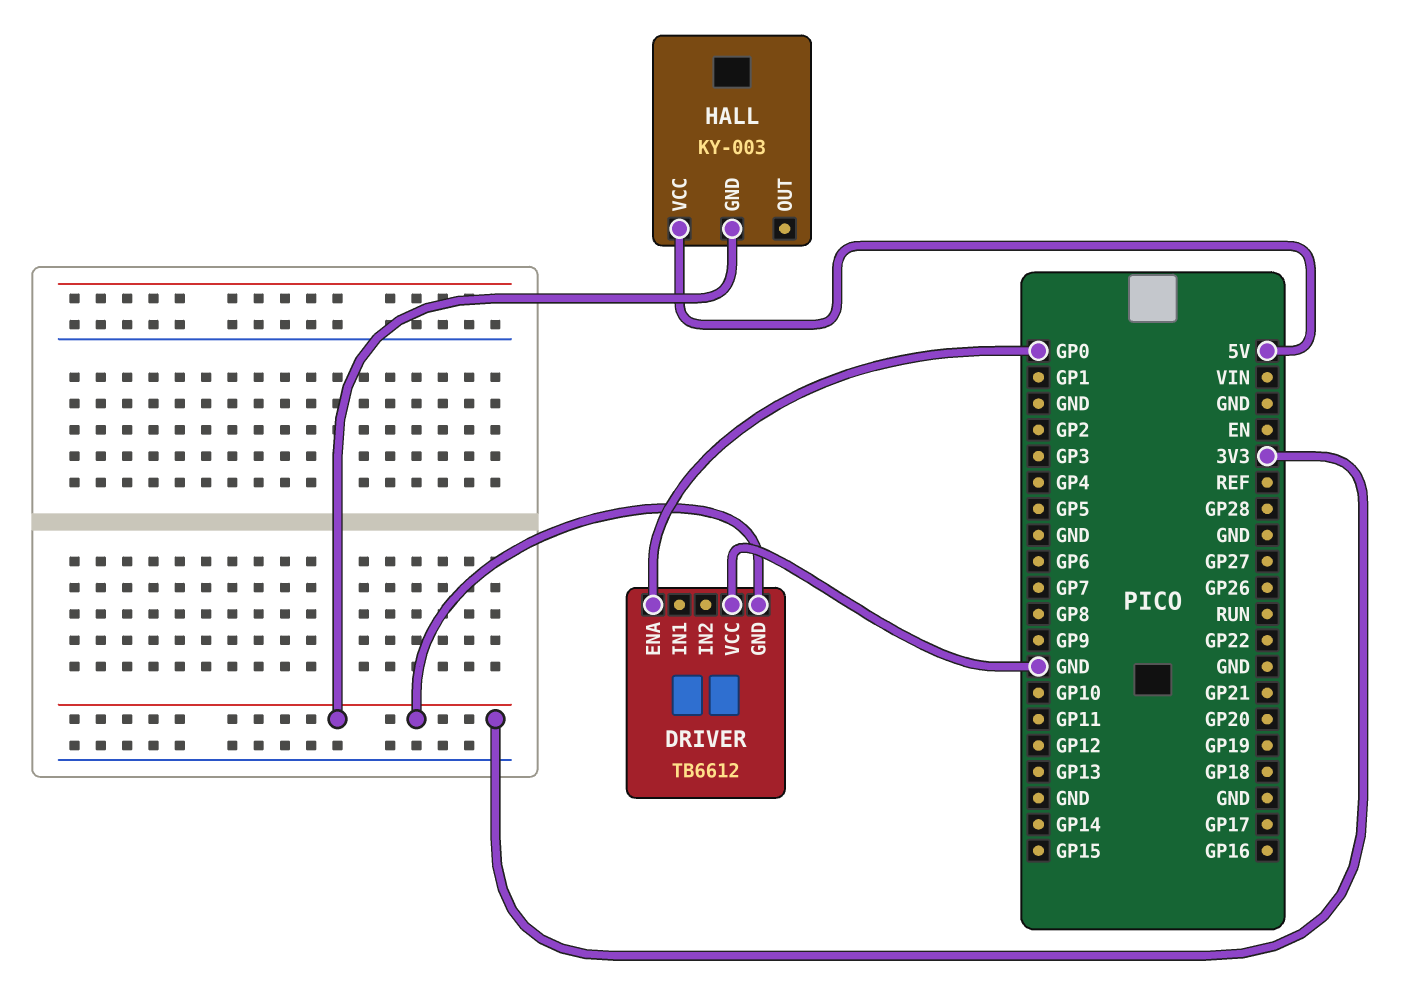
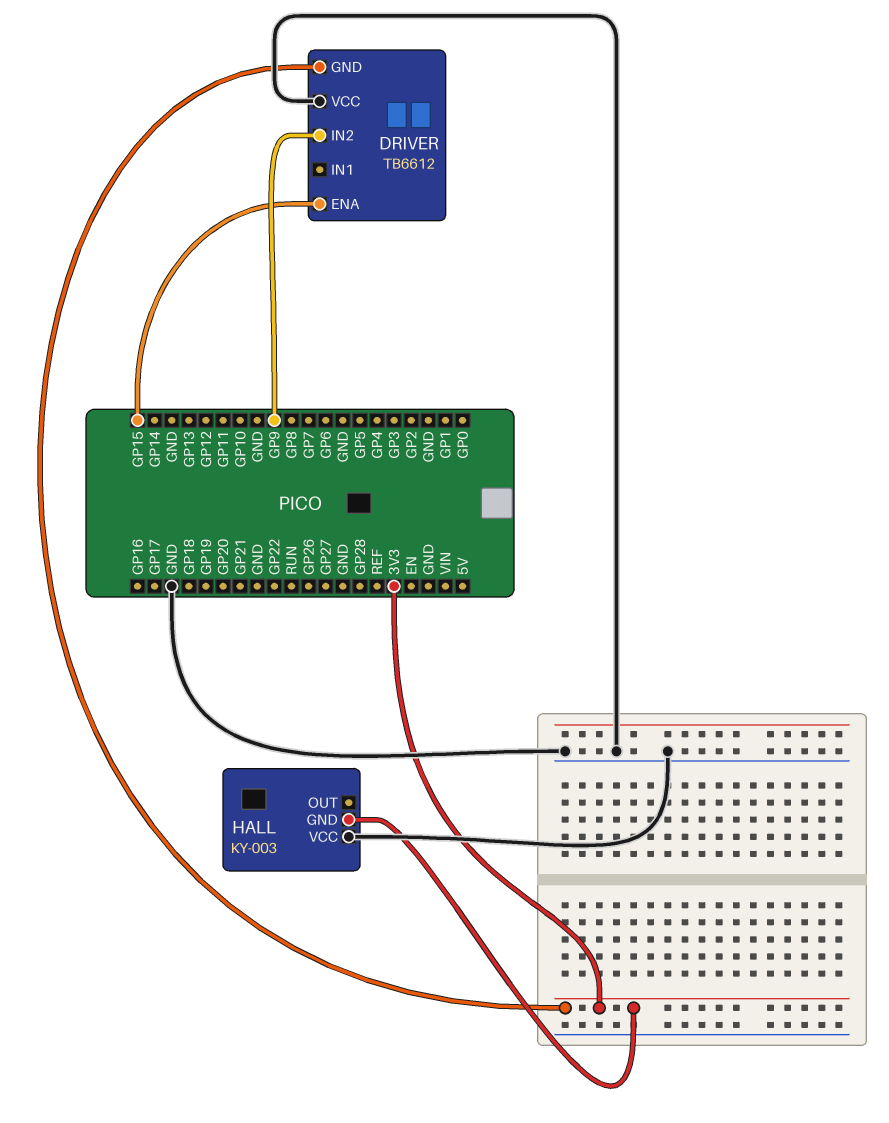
DRIVER pin ENA: GP0 -> GP15
DRIVER pin IN2: none -> GP9
HALL pin VCC: 5V -> GND

